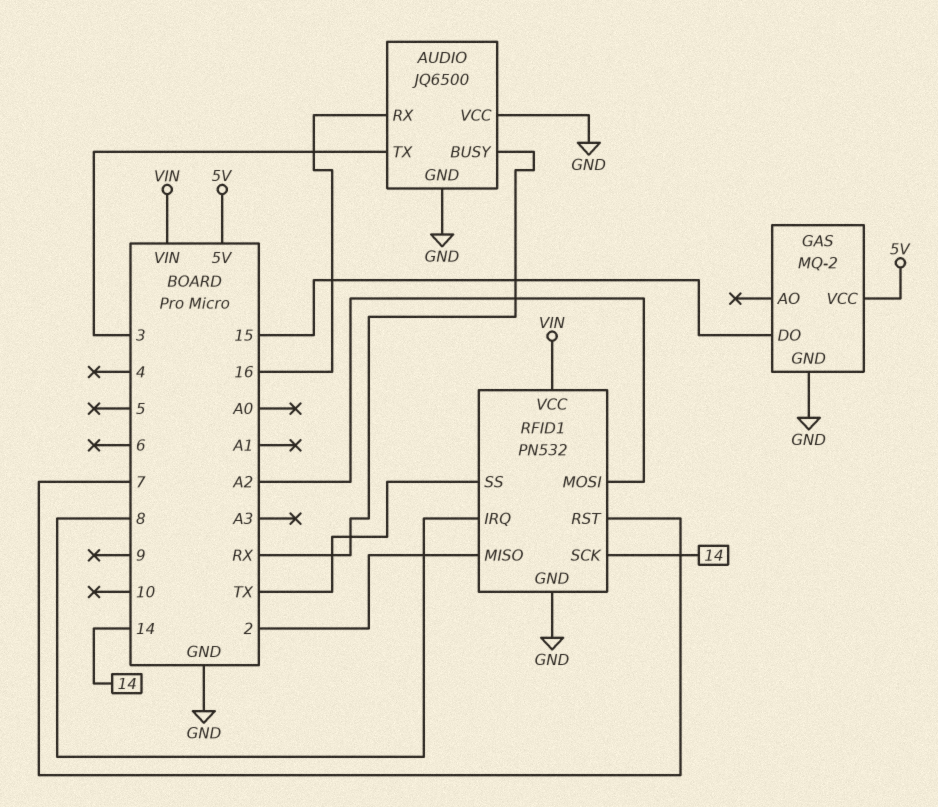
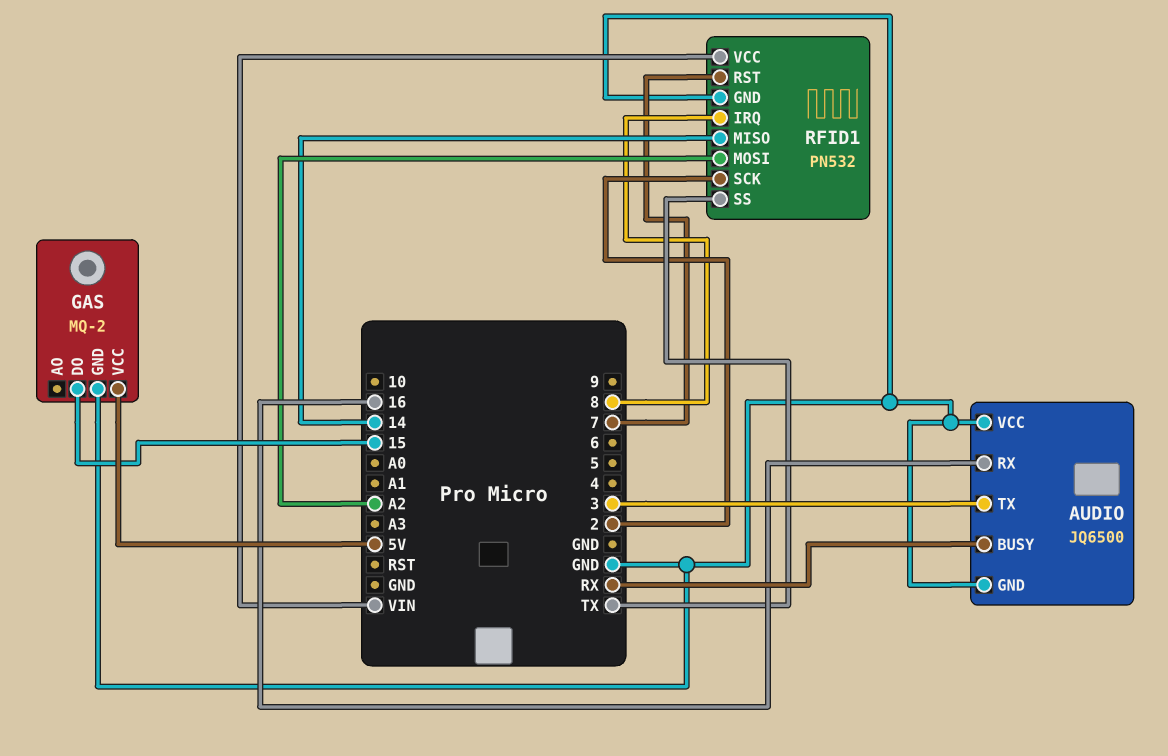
RFID1 pin MISO: 2 -> 14
RFID1 pin SCK: 14 -> 2

